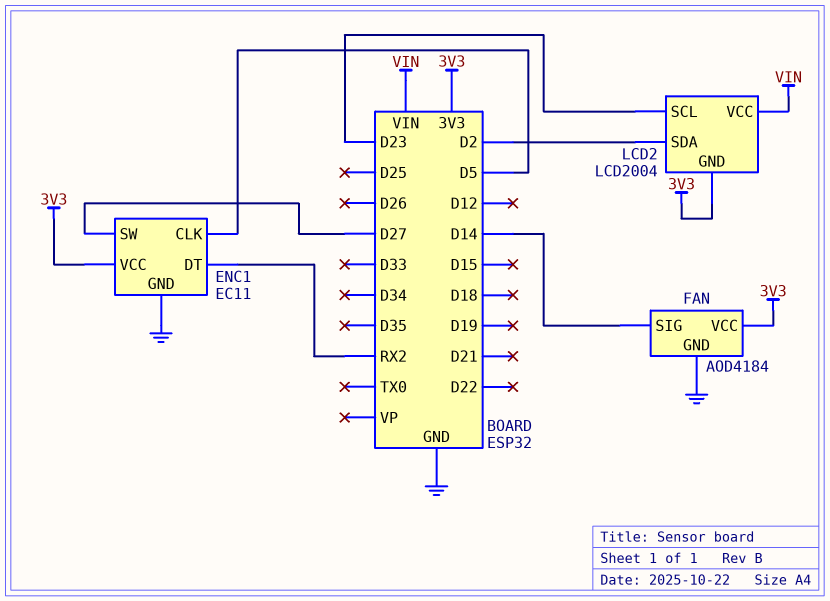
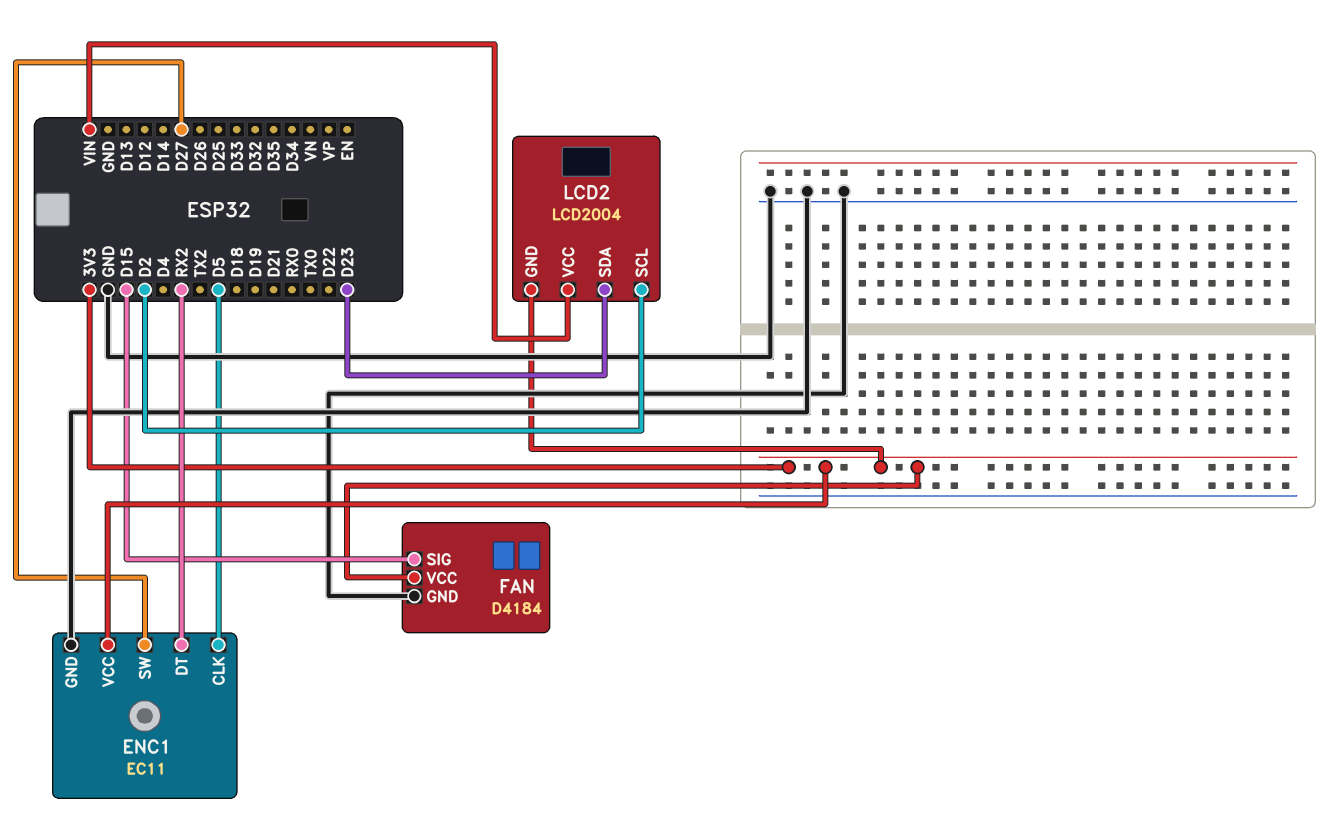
FAN: AOD4184 -> D4184
FAN pin SIG: D14 -> D15
LCD2 pin SCL: D23 -> D2
LCD2 pin SDA: D2 -> D23

